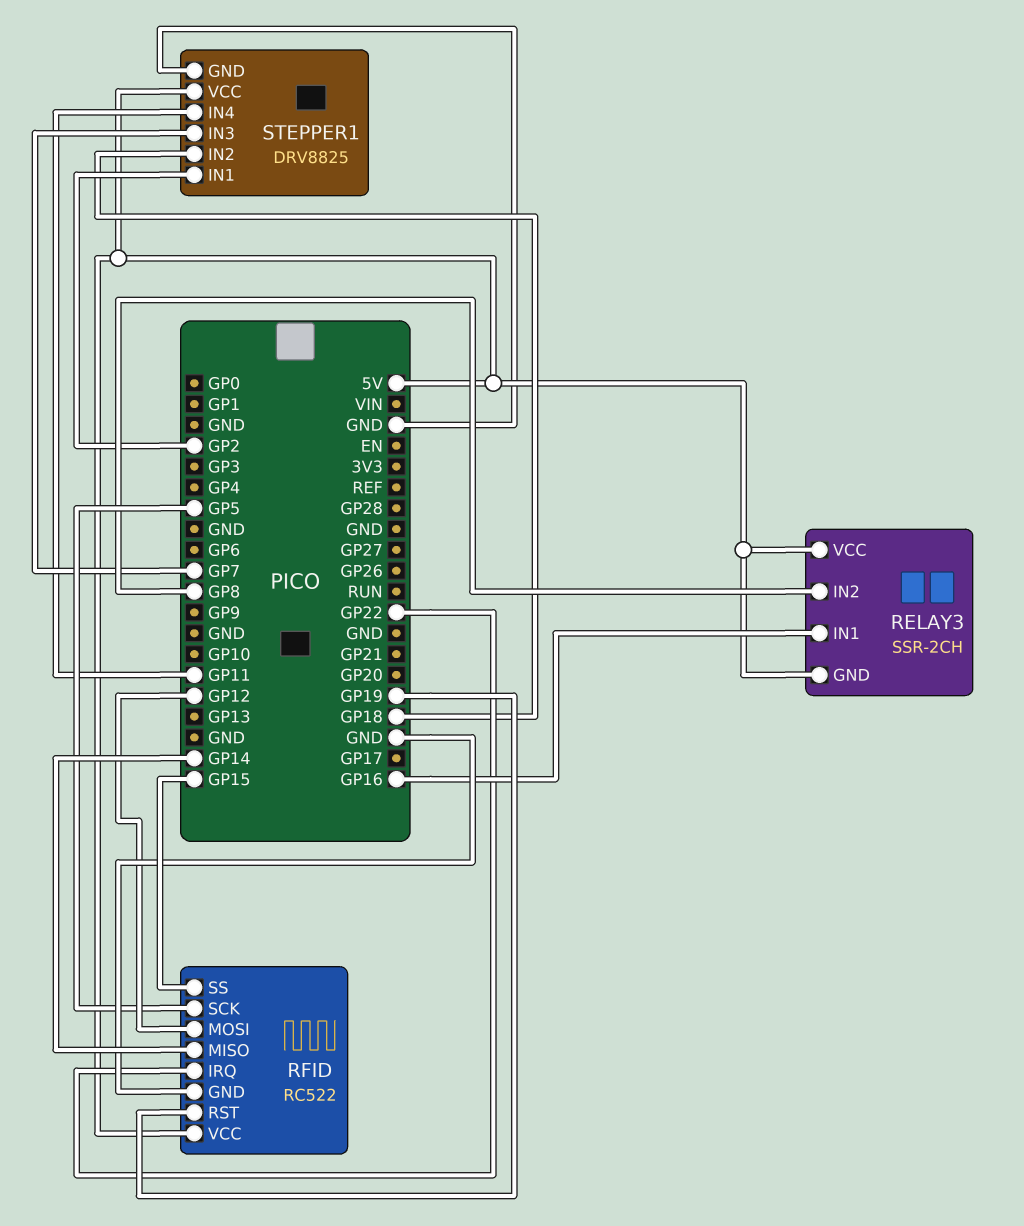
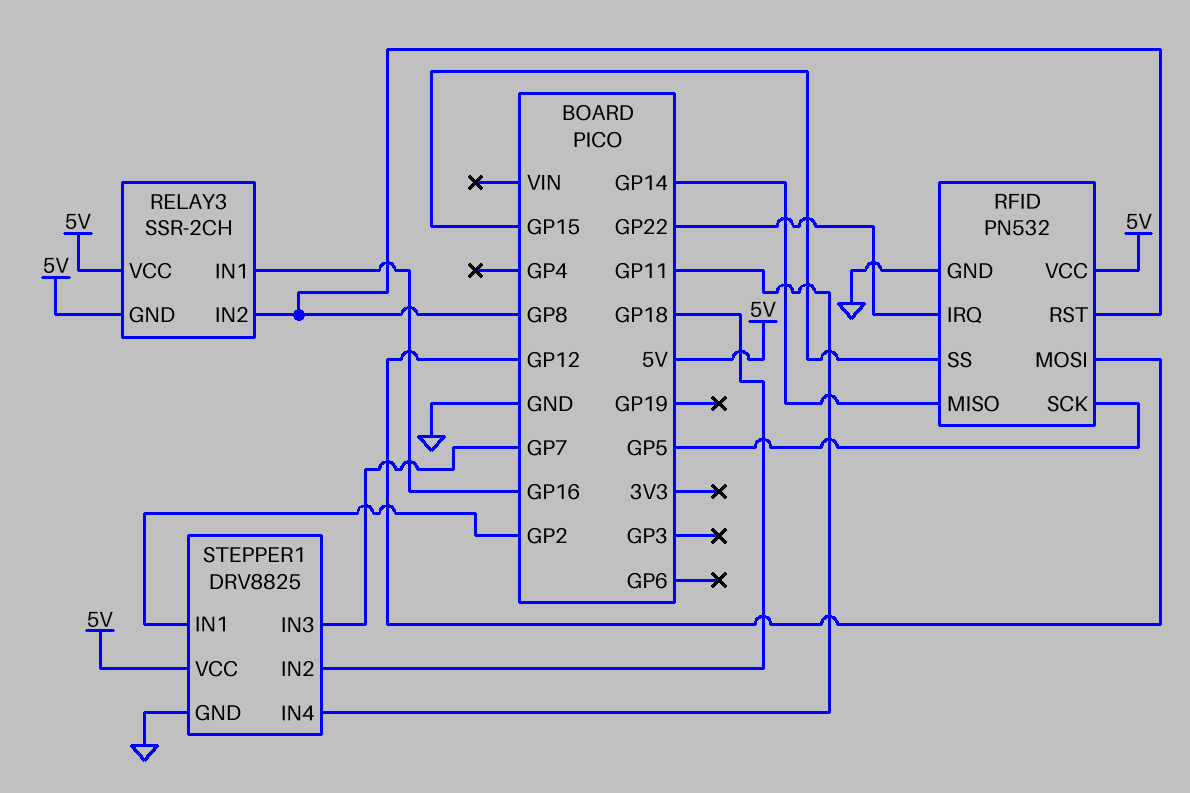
RFID: RC522 -> PN532
RFID pin RST: GP19 -> GP8

